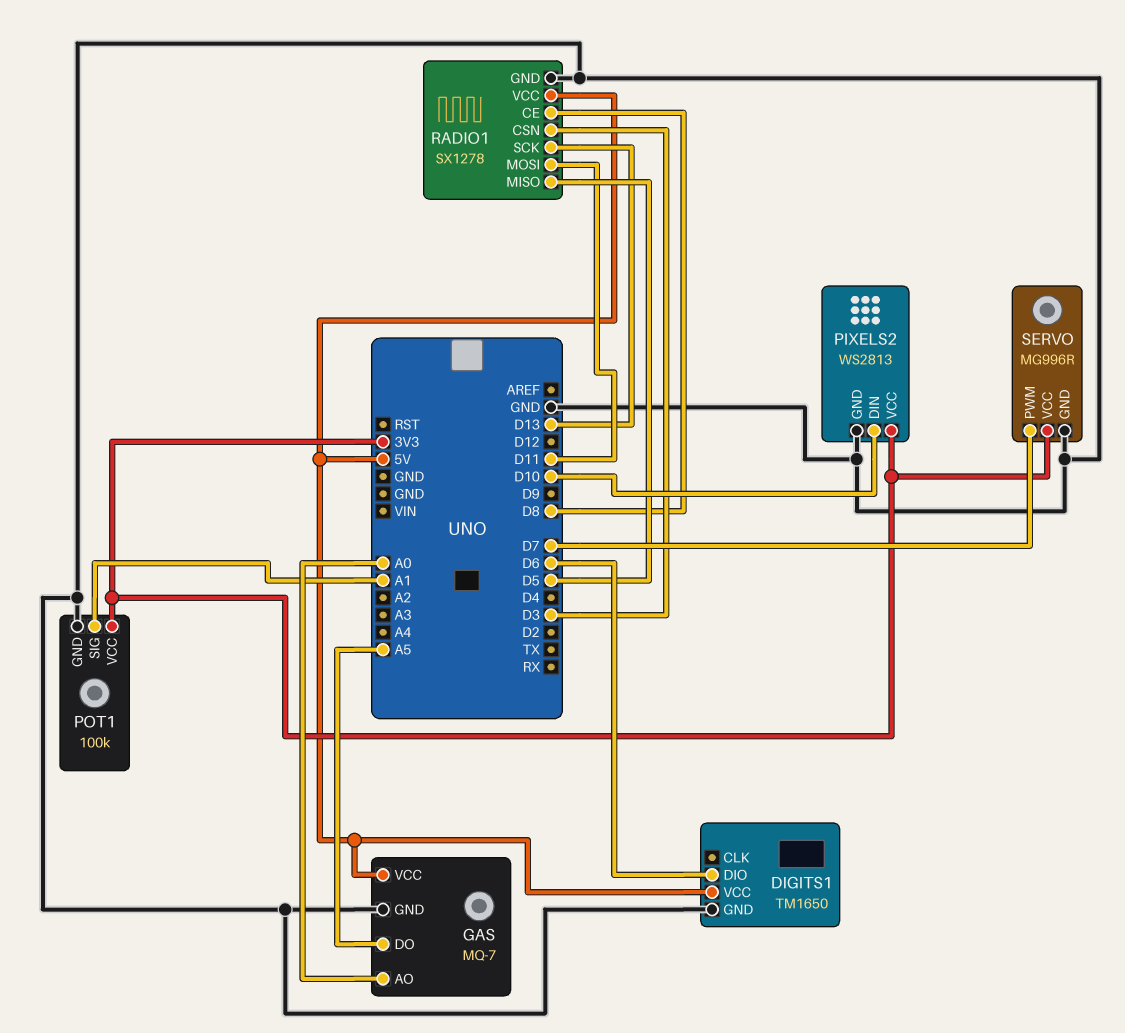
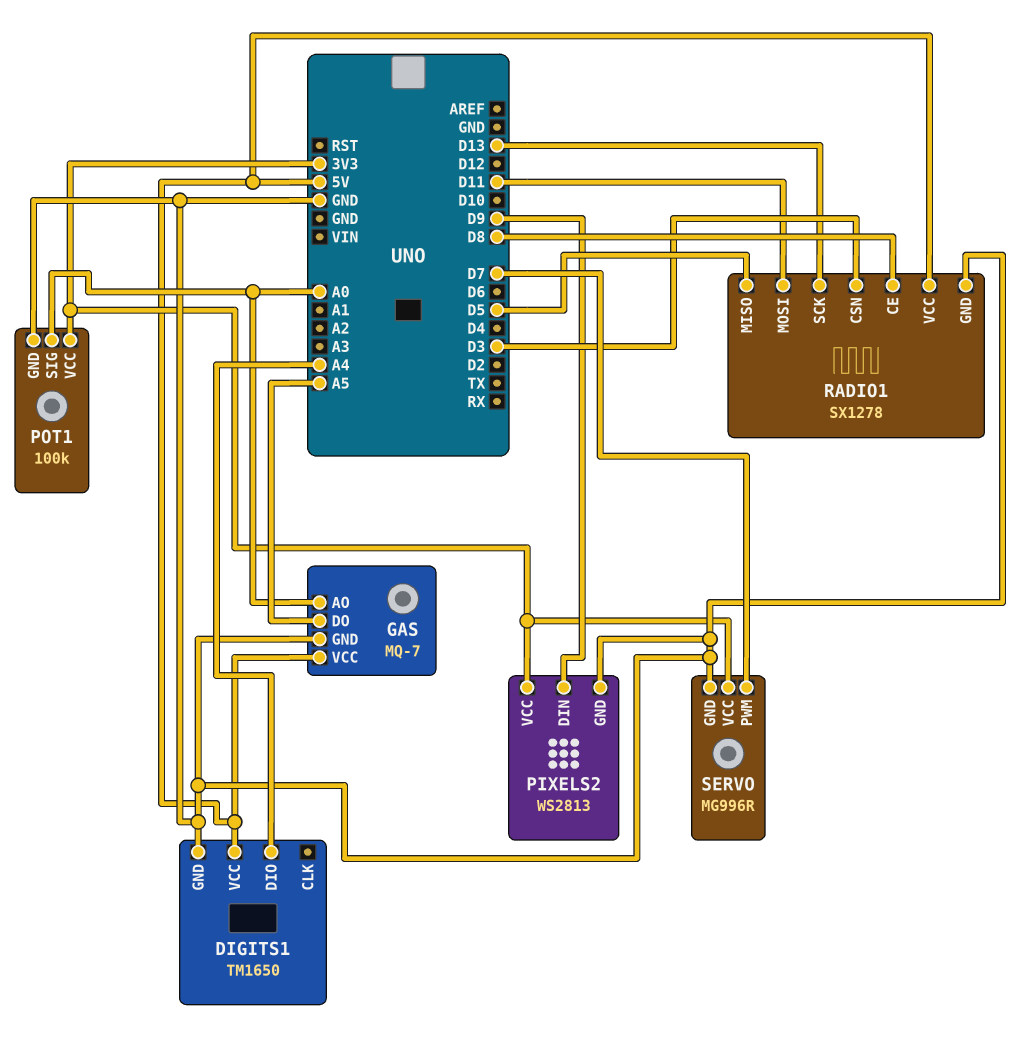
DIGITS1 pin DIO: D6 -> A4
PIXELS2 pin DIN: D10 -> D9
POT1 pin SIG: A1 -> A0

